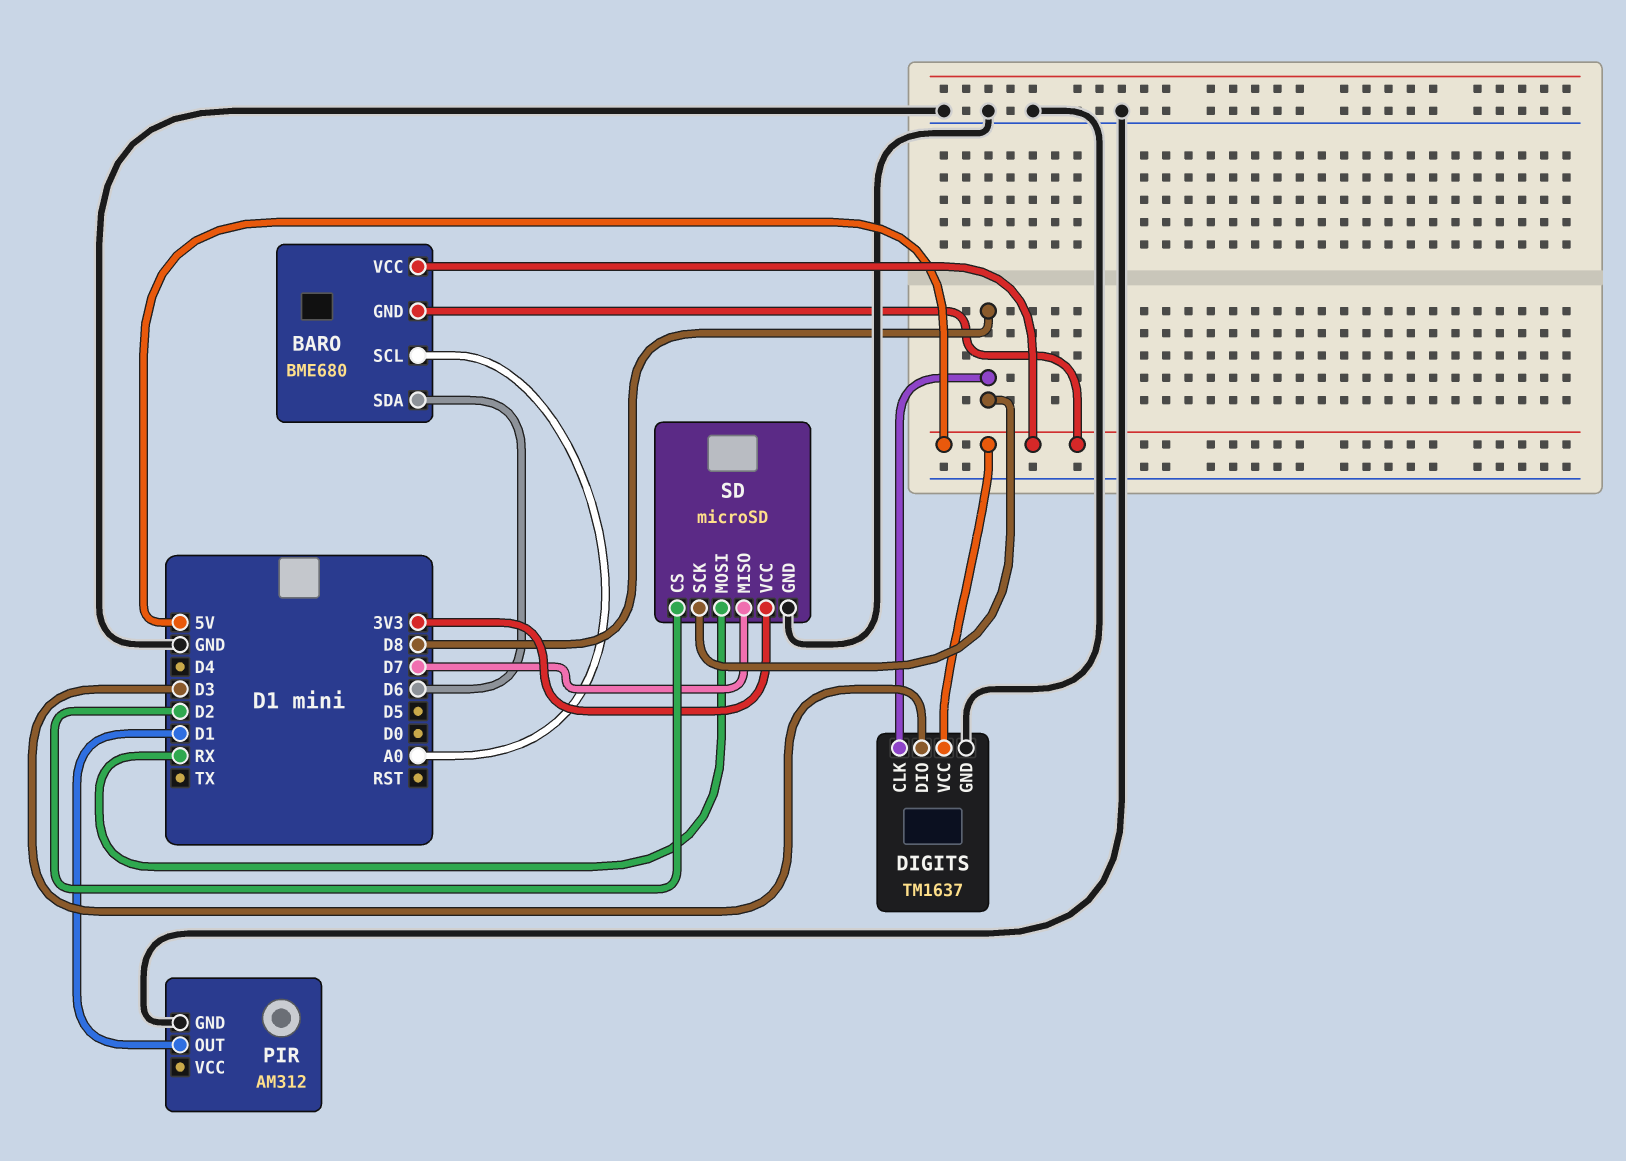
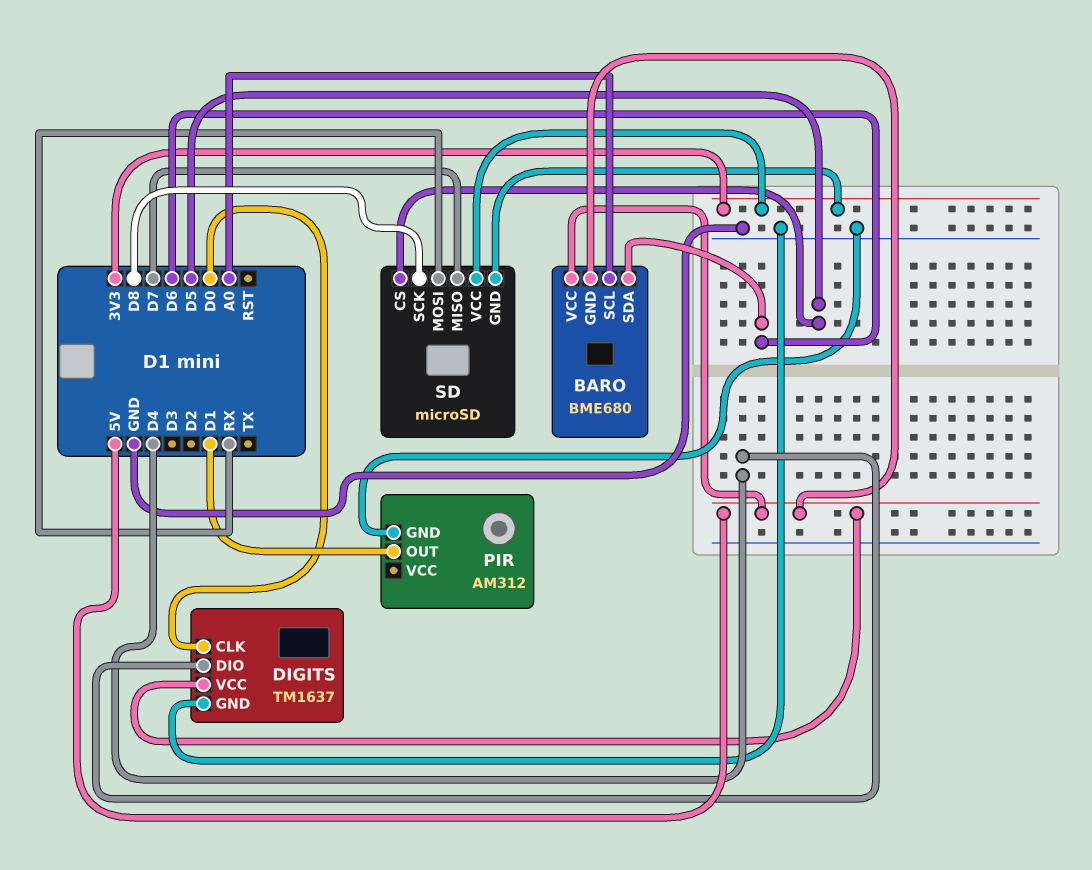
DIGITS pin CLK: D8 -> D0
DIGITS pin DIO: D3 -> D4
SD pin CS: D2 -> D5
SD pin GND: GND -> 3V3

